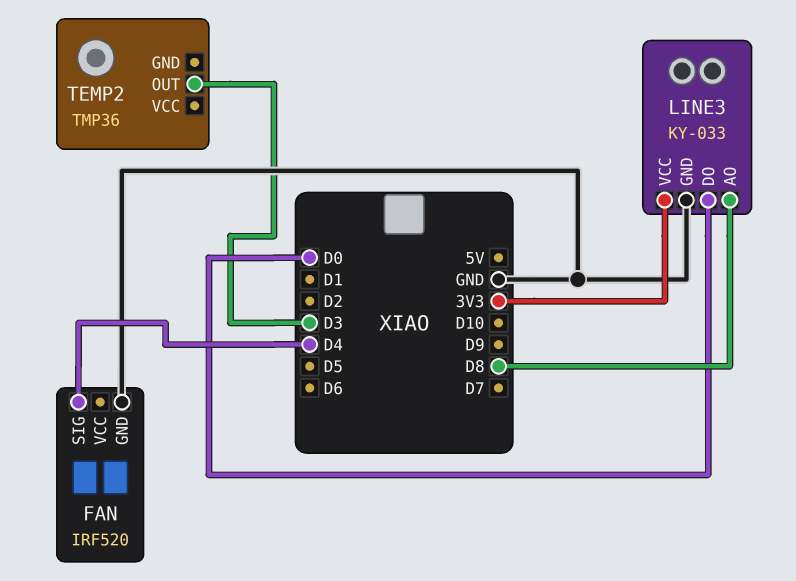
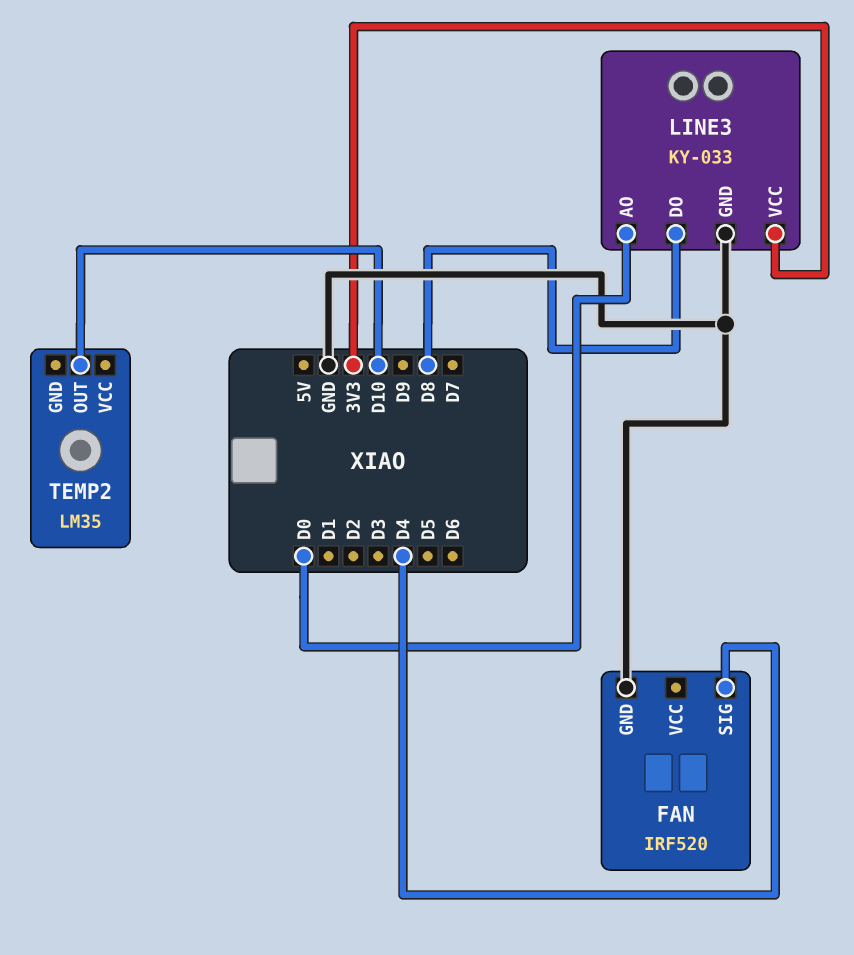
LINE3 pin AO: D8 -> D0
LINE3 pin DO: D0 -> D8
TEMP2: TMP36 -> LM35
TEMP2 pin OUT: D3 -> D10

